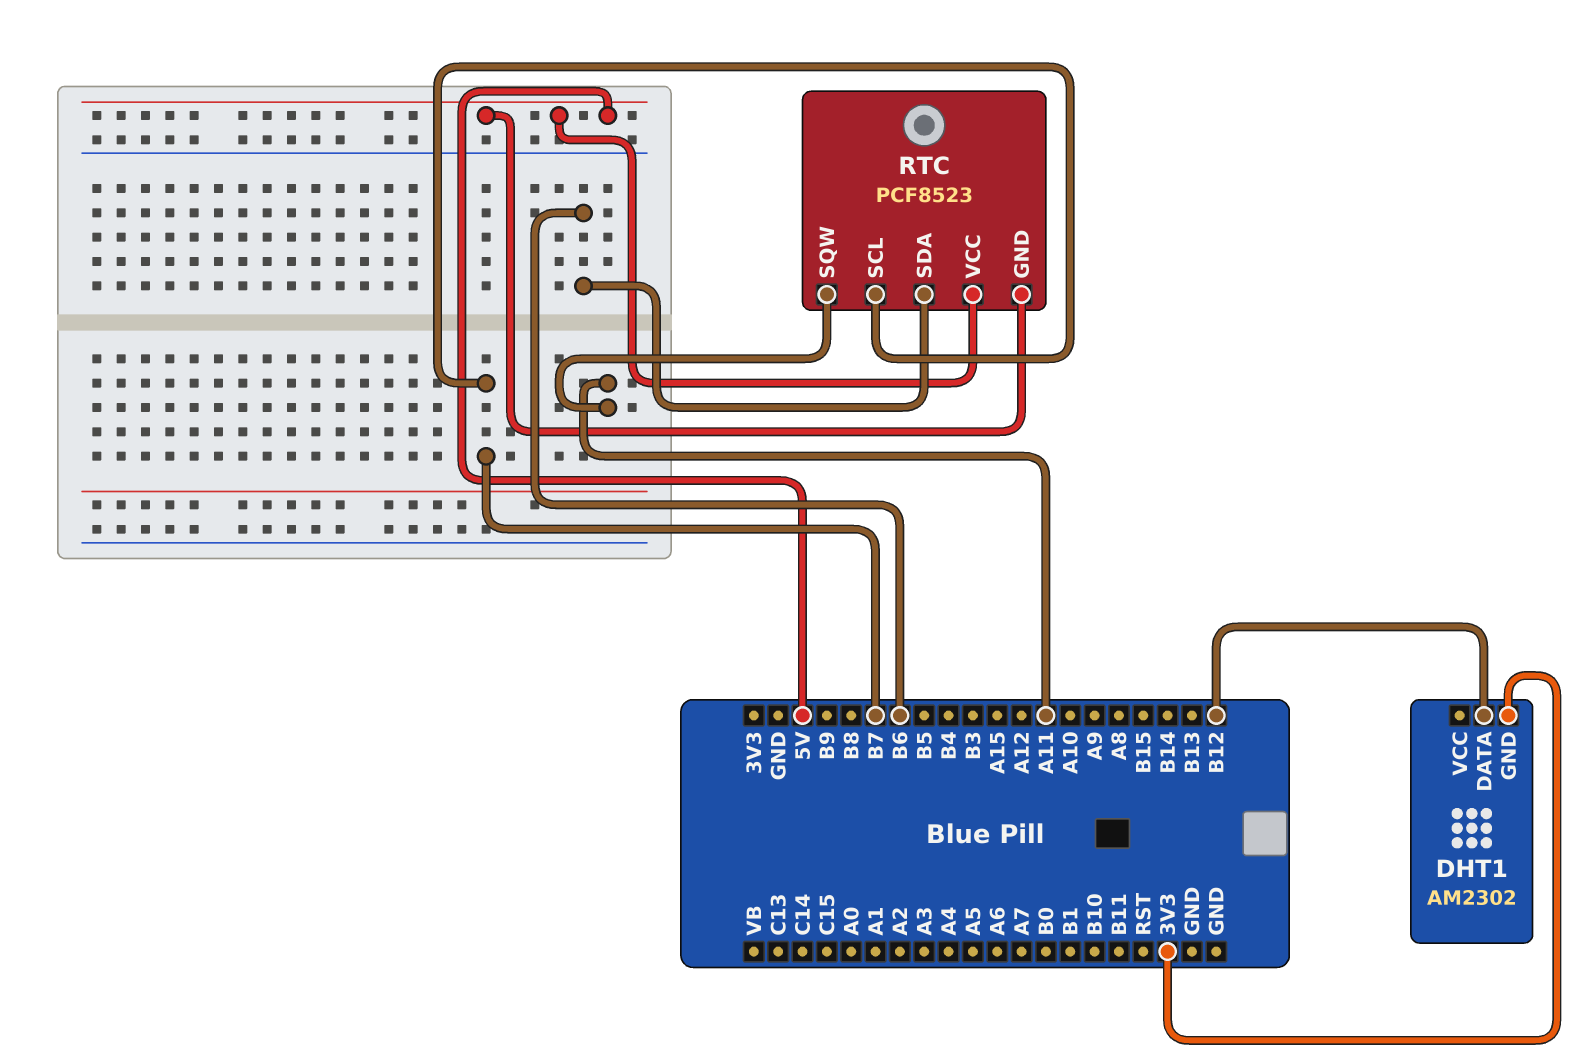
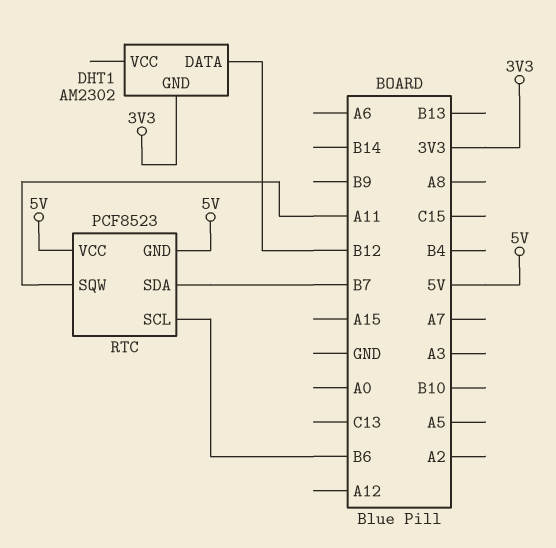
RTC pin SCL: B7 -> B6
RTC pin SDA: B6 -> B7

